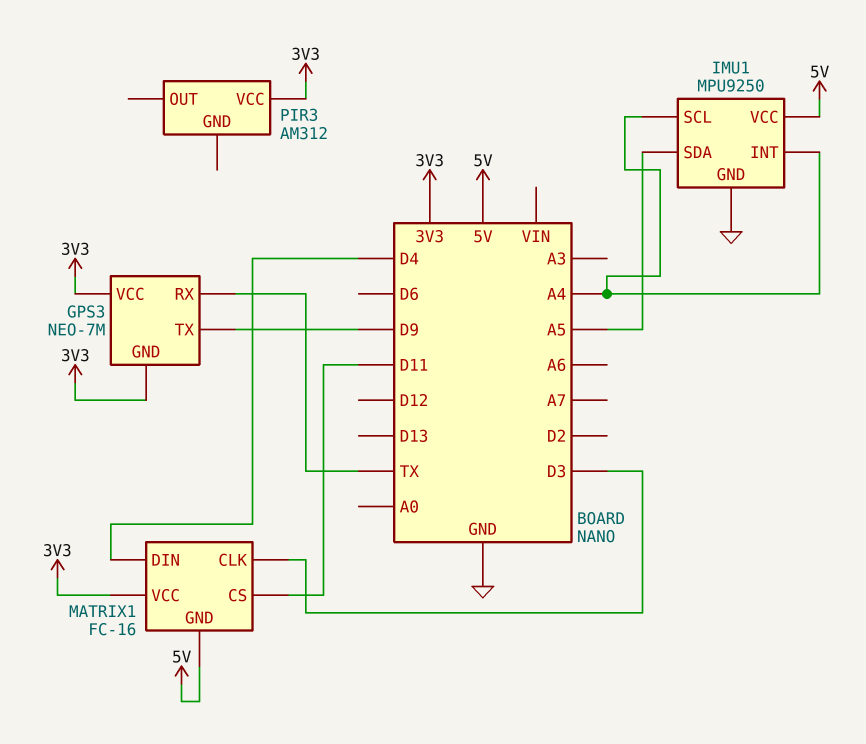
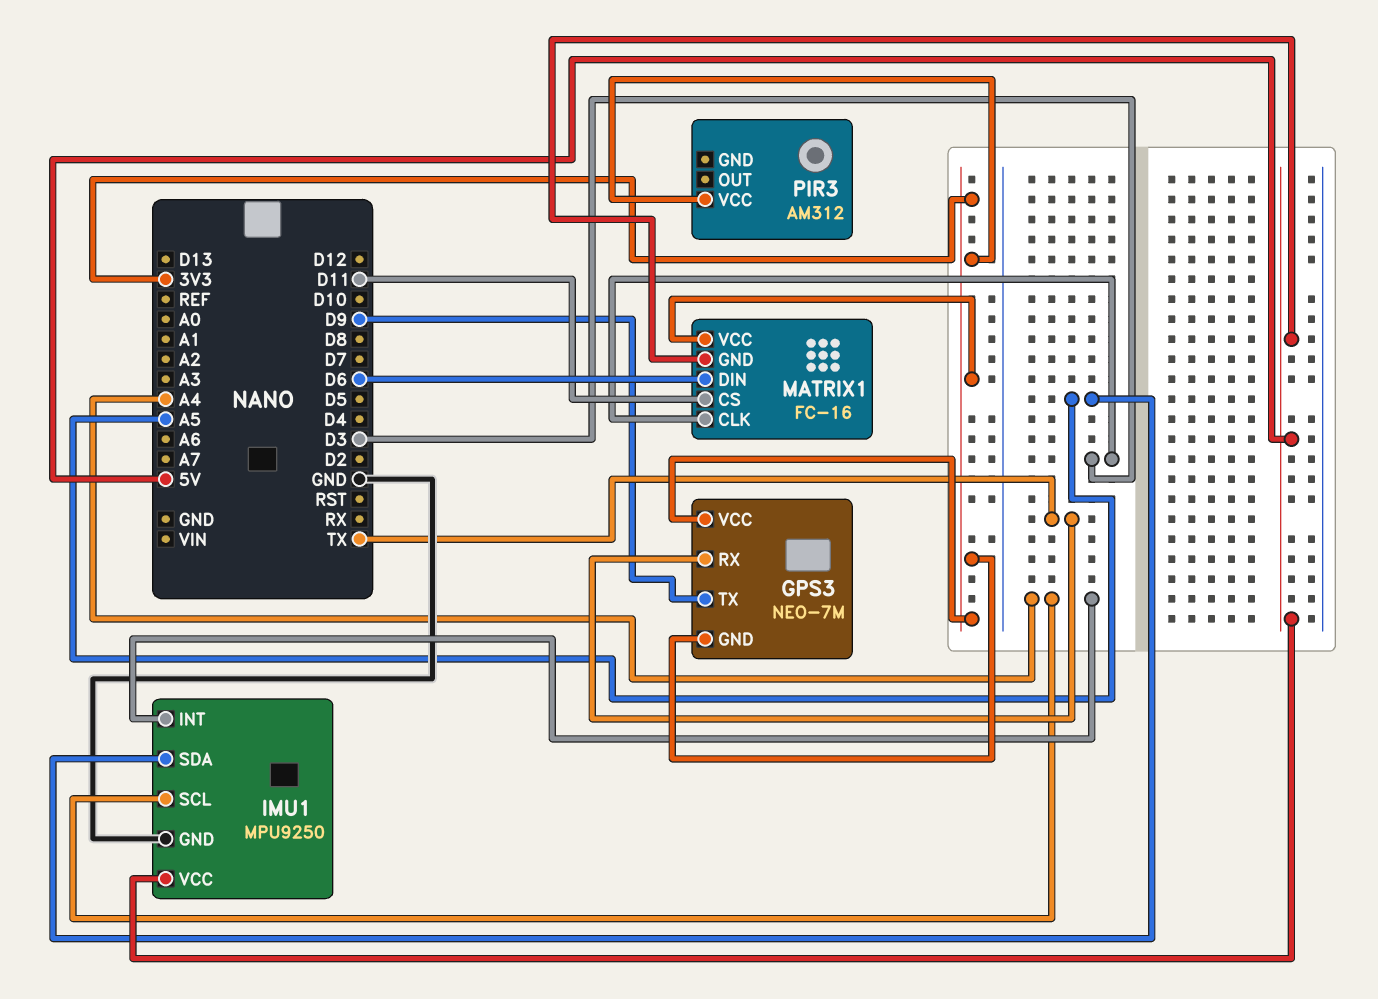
MATRIX1 pin DIN: D4 -> D6

